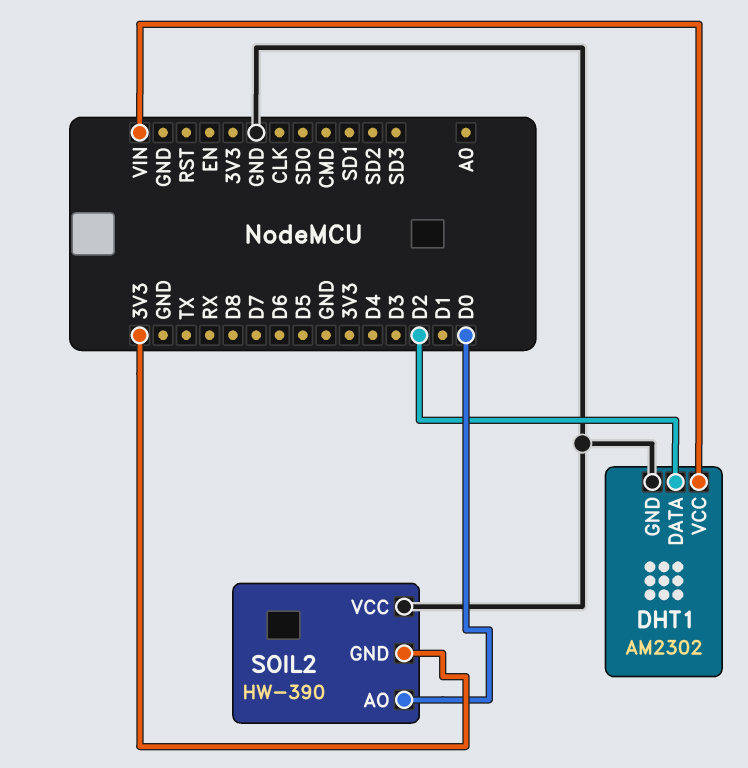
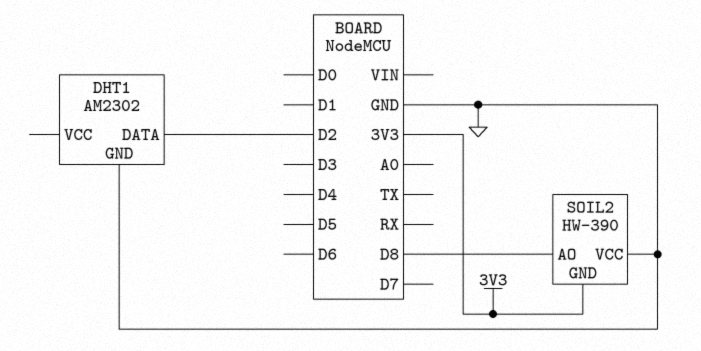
DHT1 pin VCC: VIN -> none
SOIL2 pin AO: D0 -> D8

